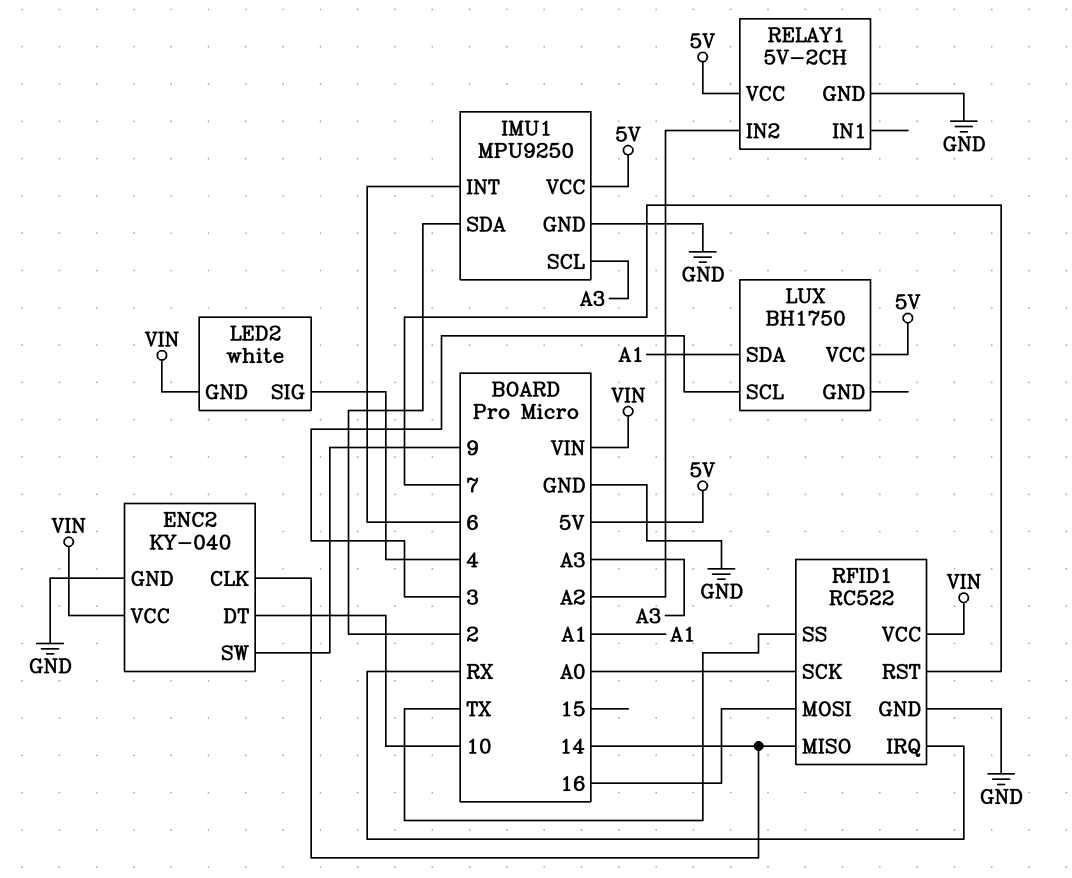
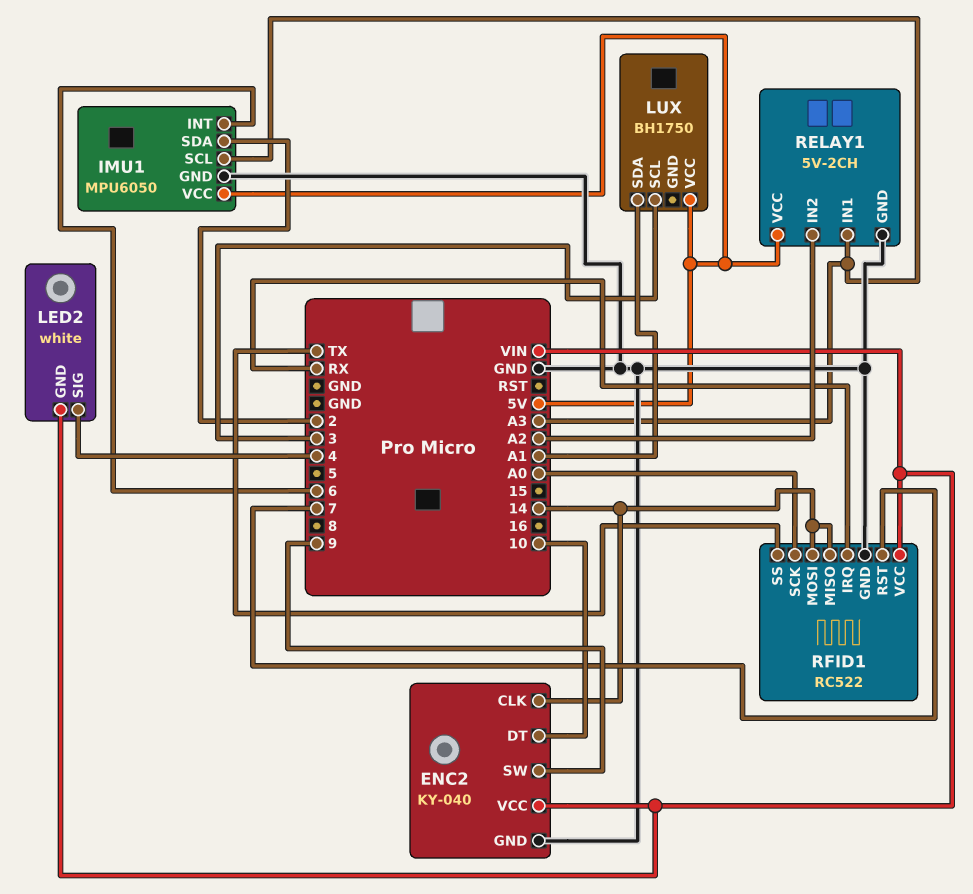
IMU1: MPU9250 -> MPU6050
RELAY1 pin IN1: none -> A3
RFID1 pin MOSI: 16 -> 14

